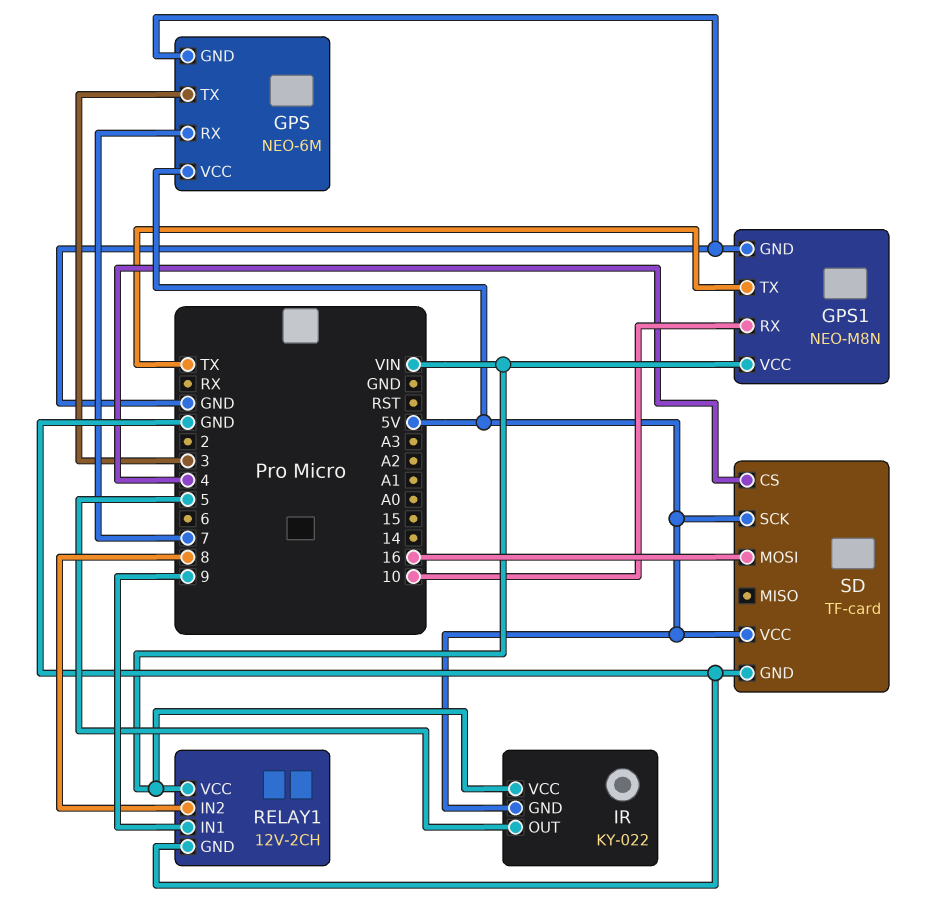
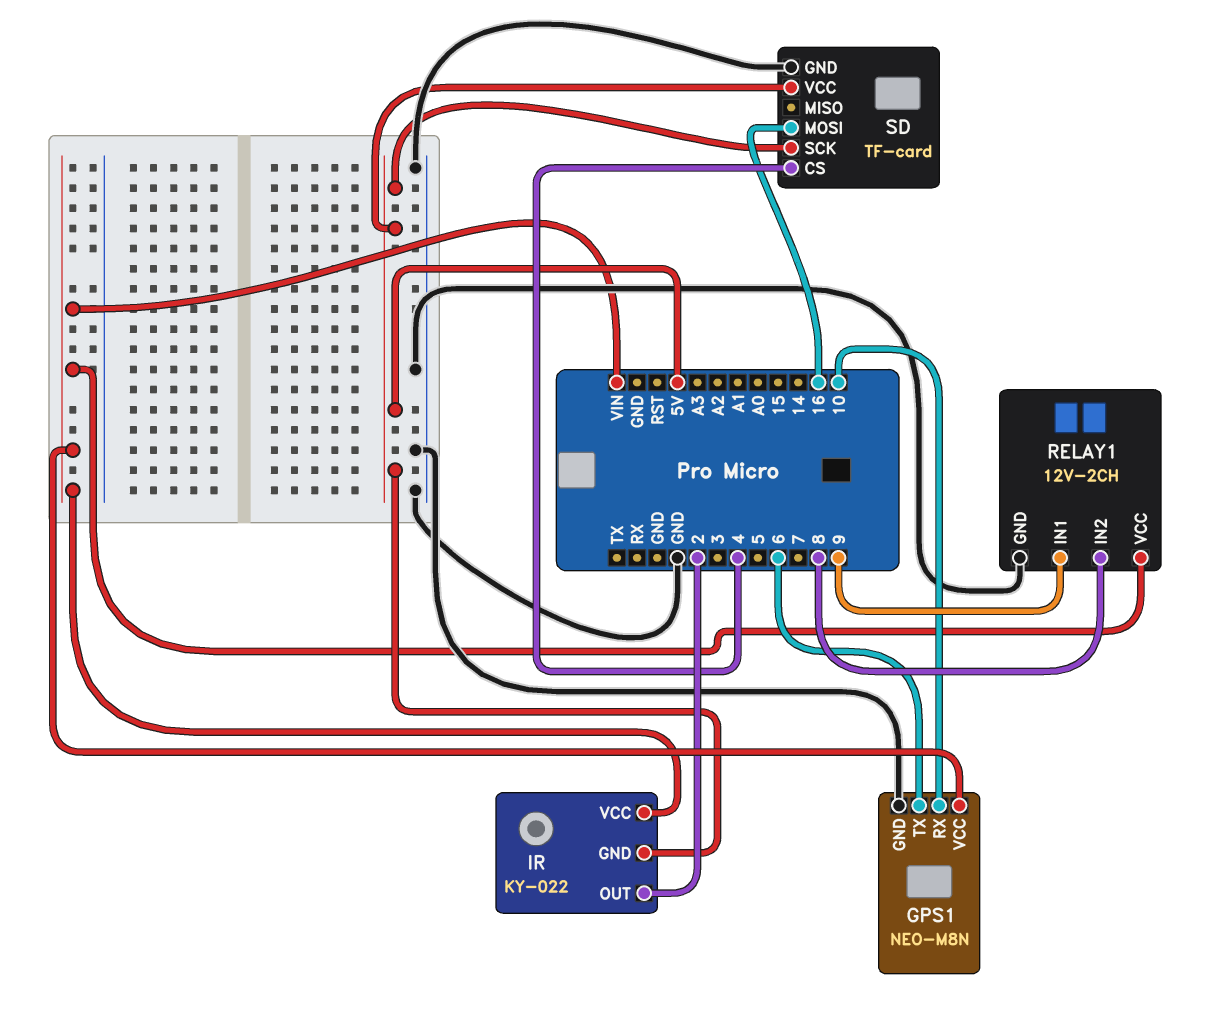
GPS: NEO-6M -> none
GPS pin GND: GND -> none
GPS pin RX: 7 -> none
GPS pin TX: 3 -> none
GPS pin VCC: 5V -> none
GPS1 pin TX: TX -> 6
IR pin OUT: 5 -> 2

